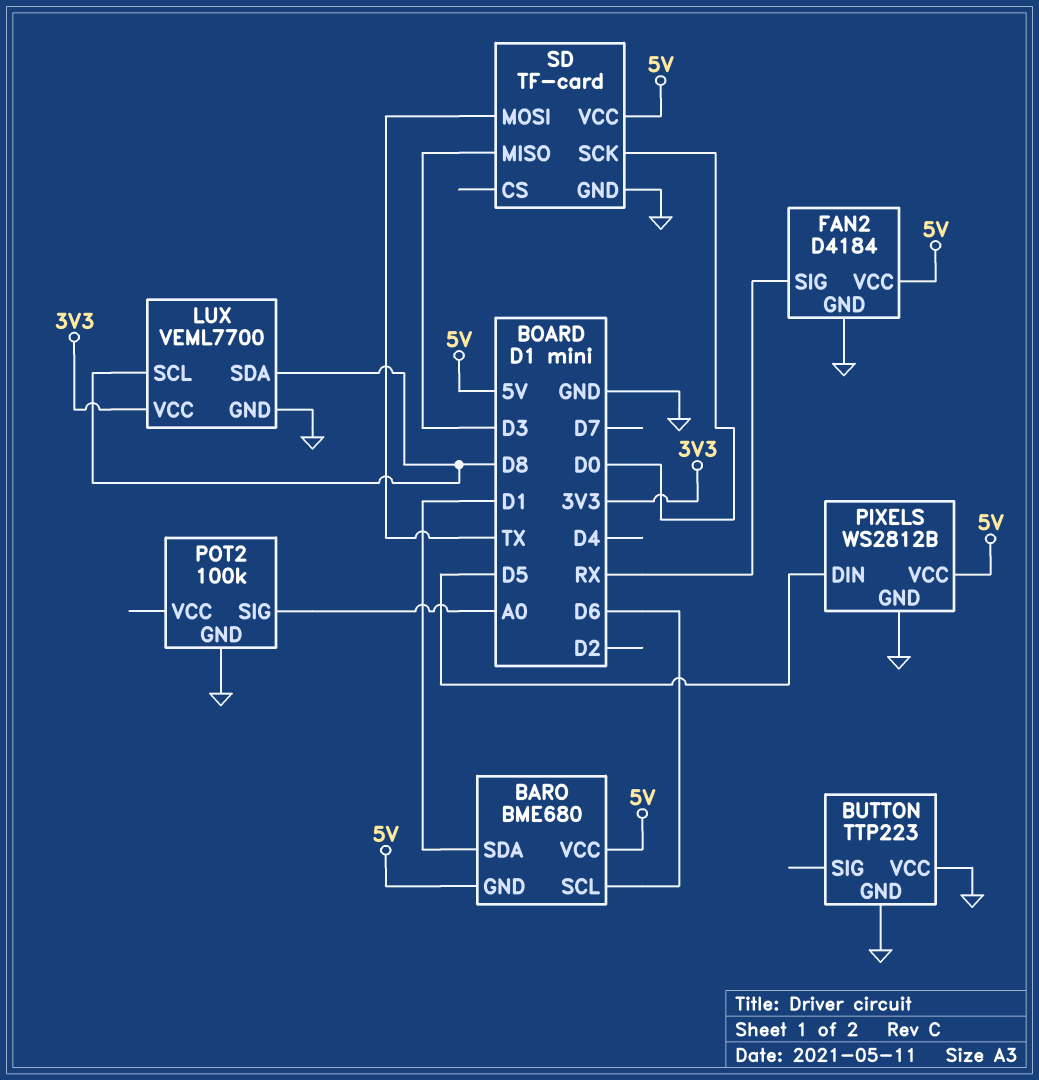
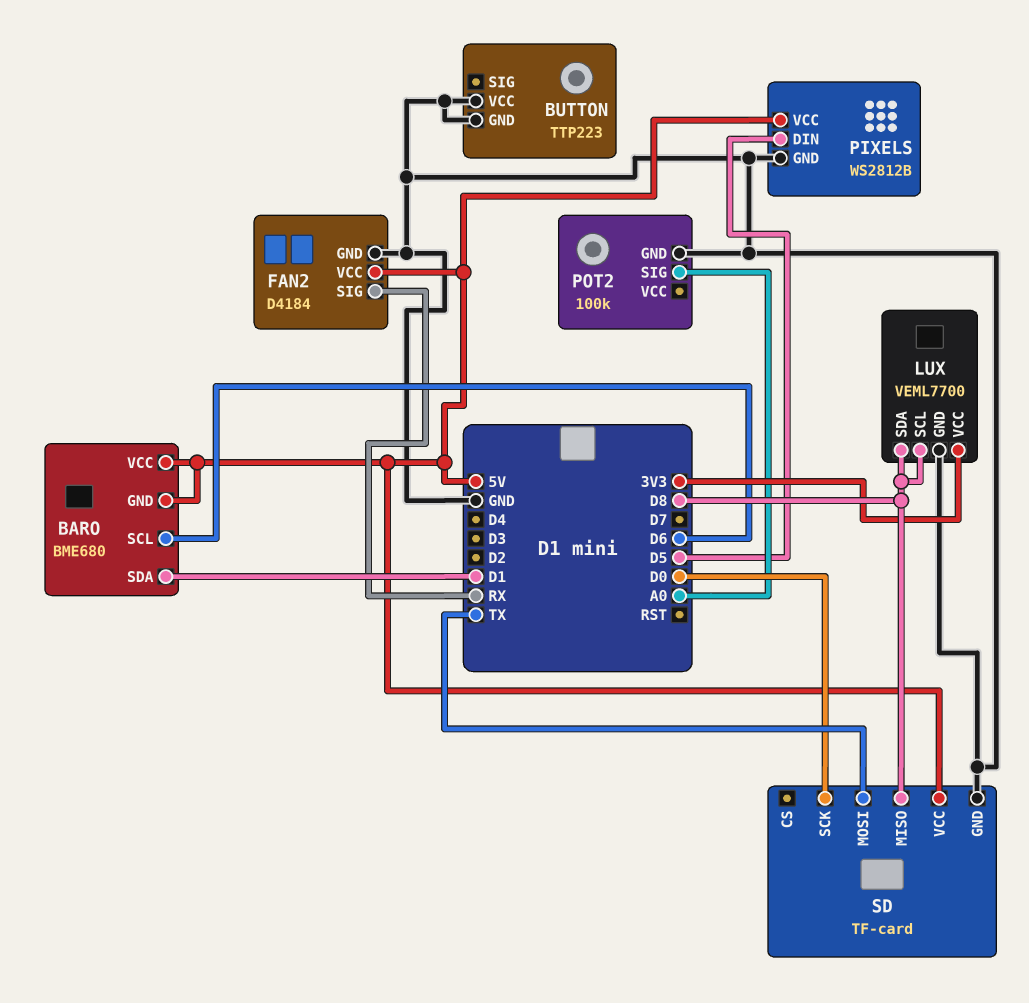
SD pin MISO: D3 -> D8

